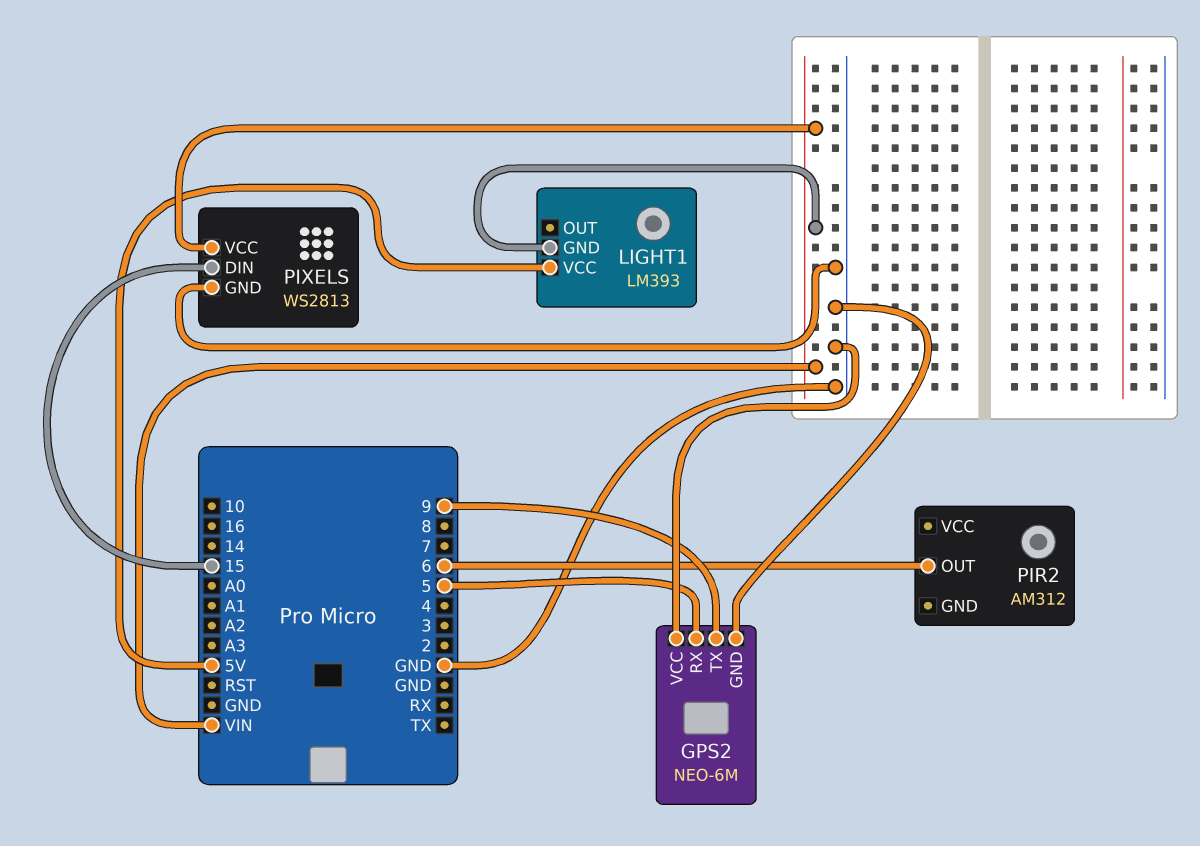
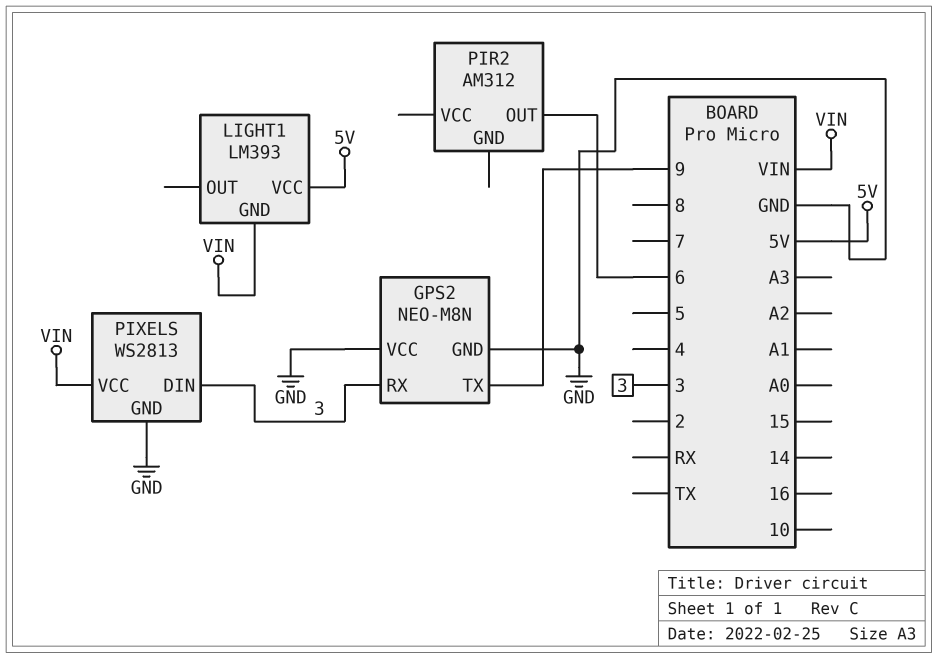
GPS2: NEO-6M -> NEO-M8N
GPS2 pin RX: 5 -> 3
PIXELS pin DIN: 15 -> 3

